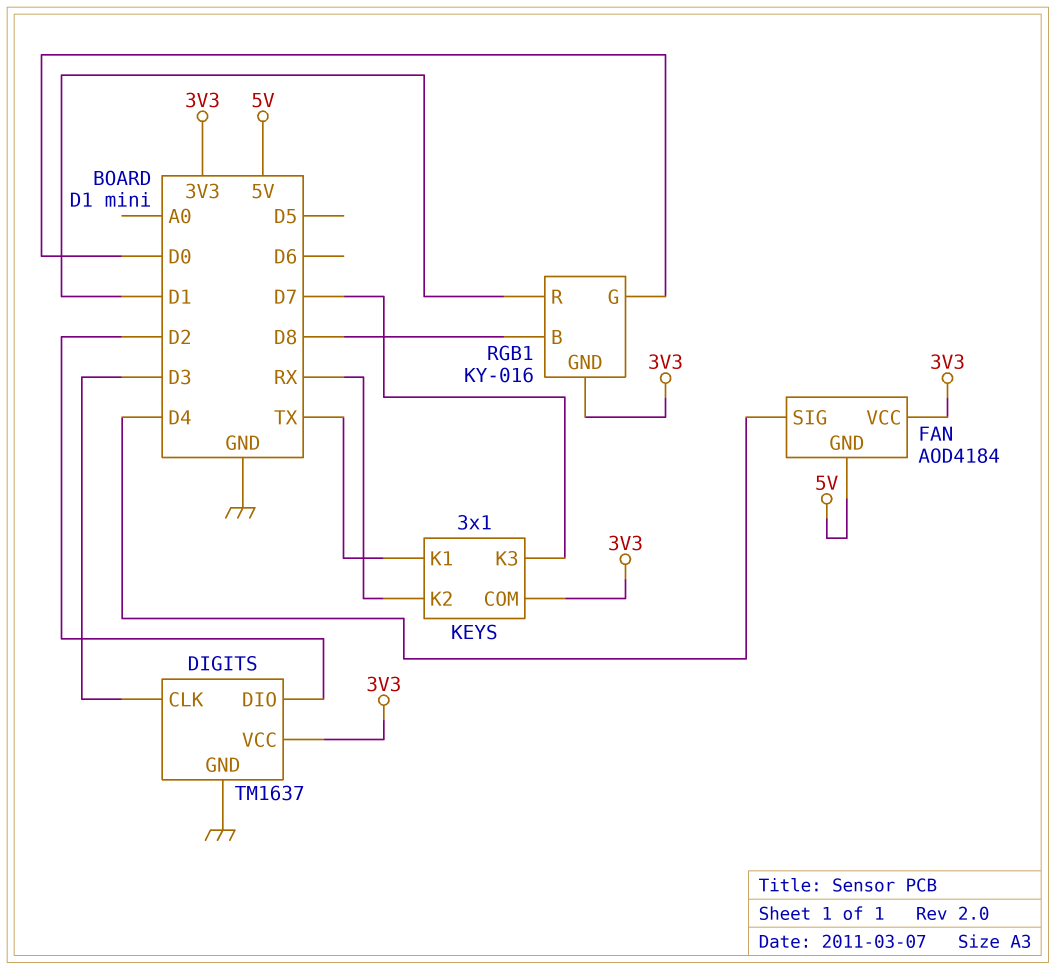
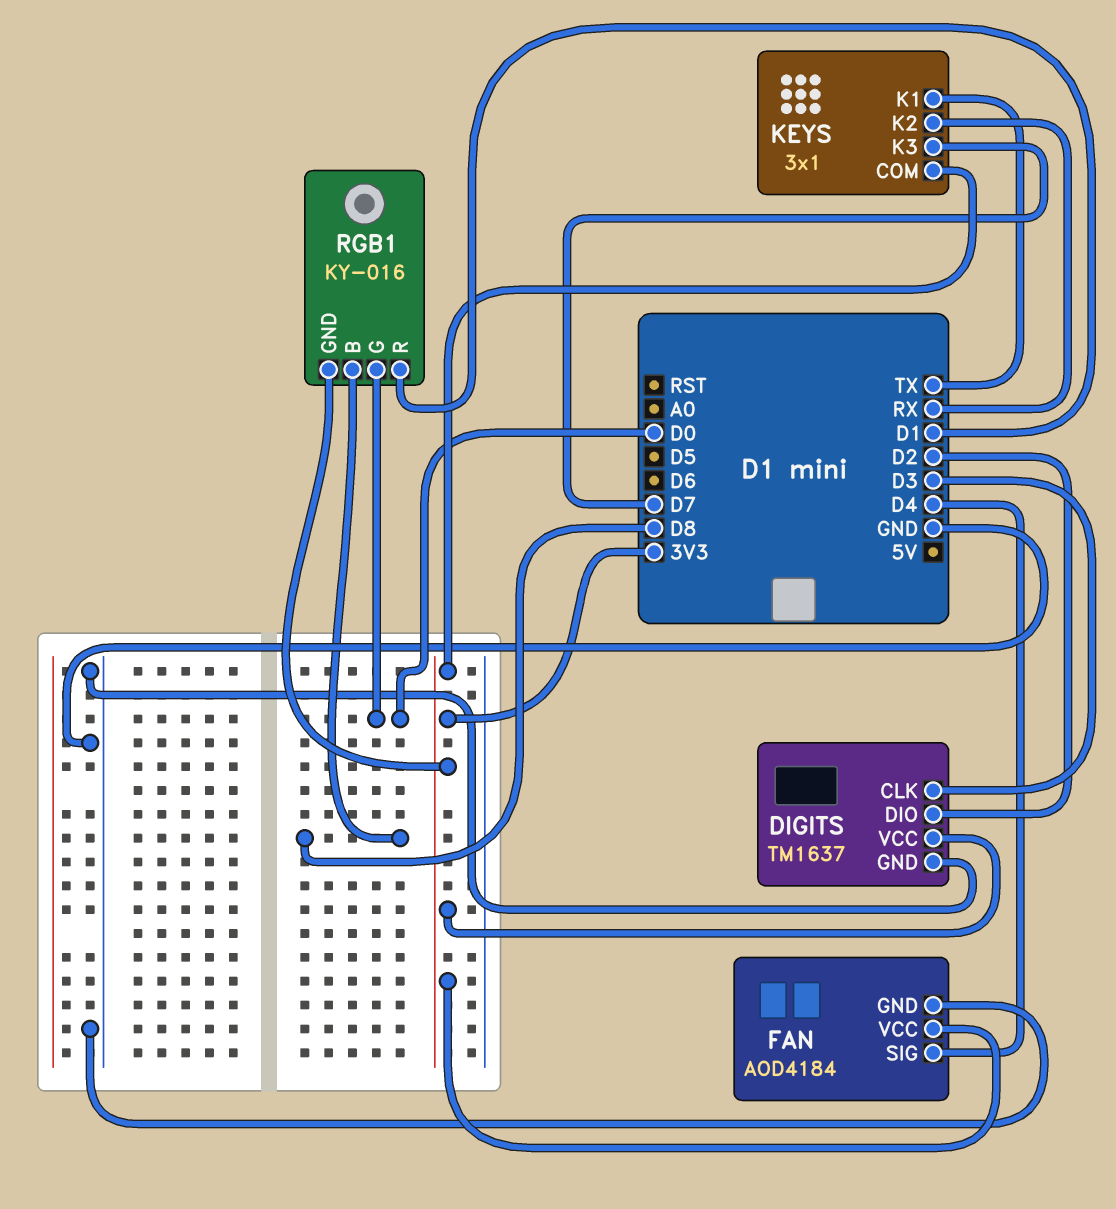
FAN pin GND: 5V -> GND

